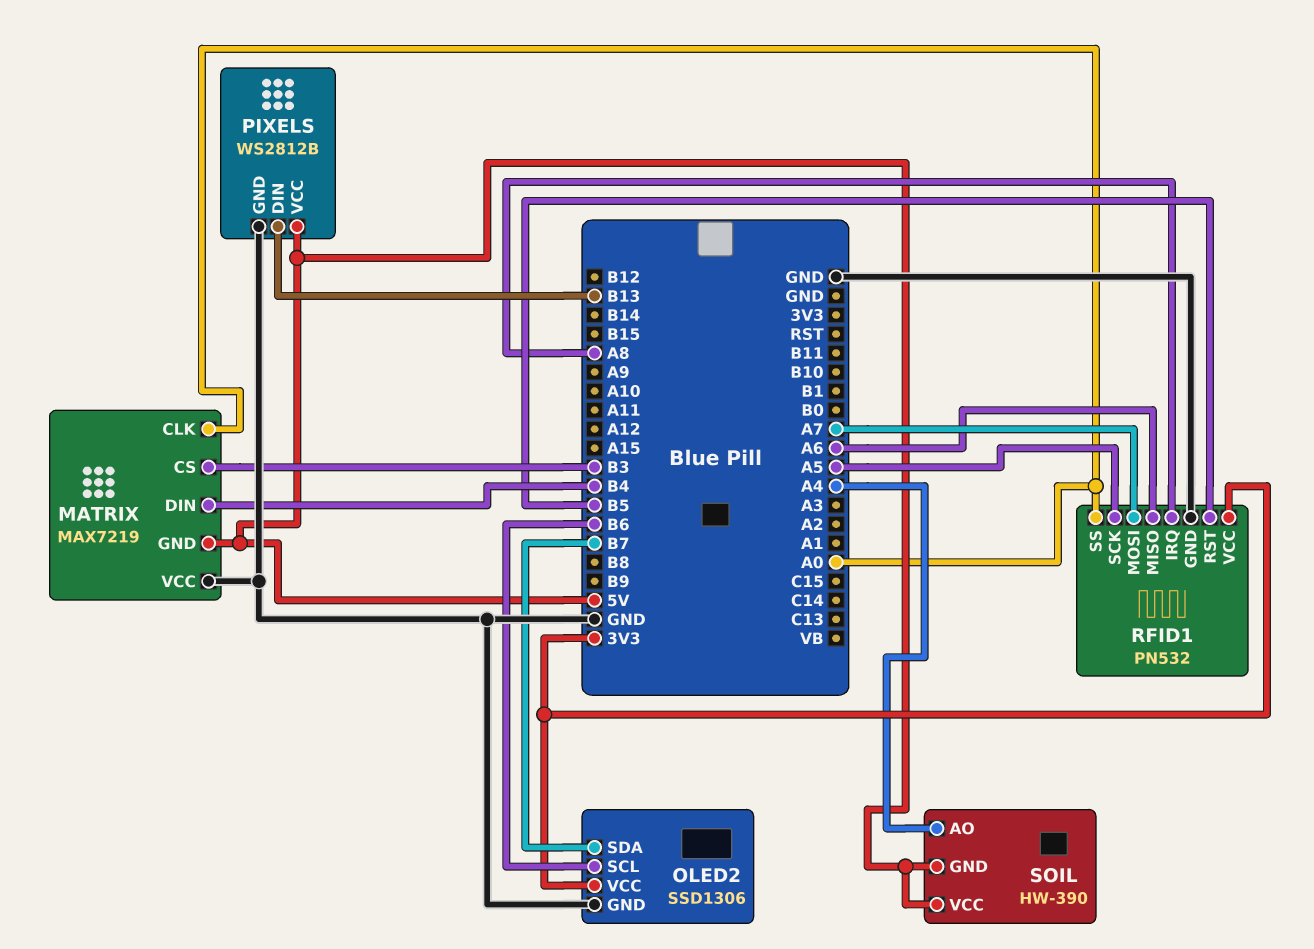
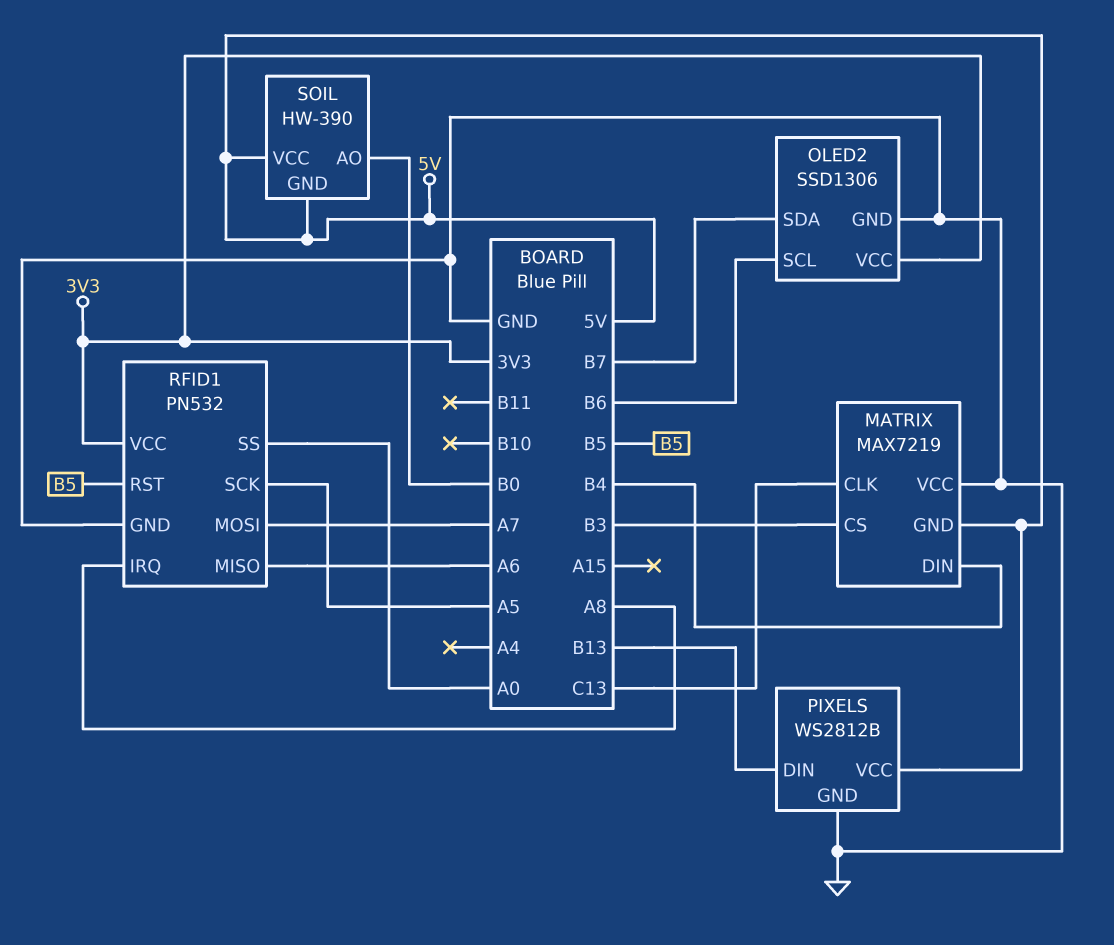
MATRIX pin CLK: A0 -> C13
SOIL pin AO: A4 -> B0

